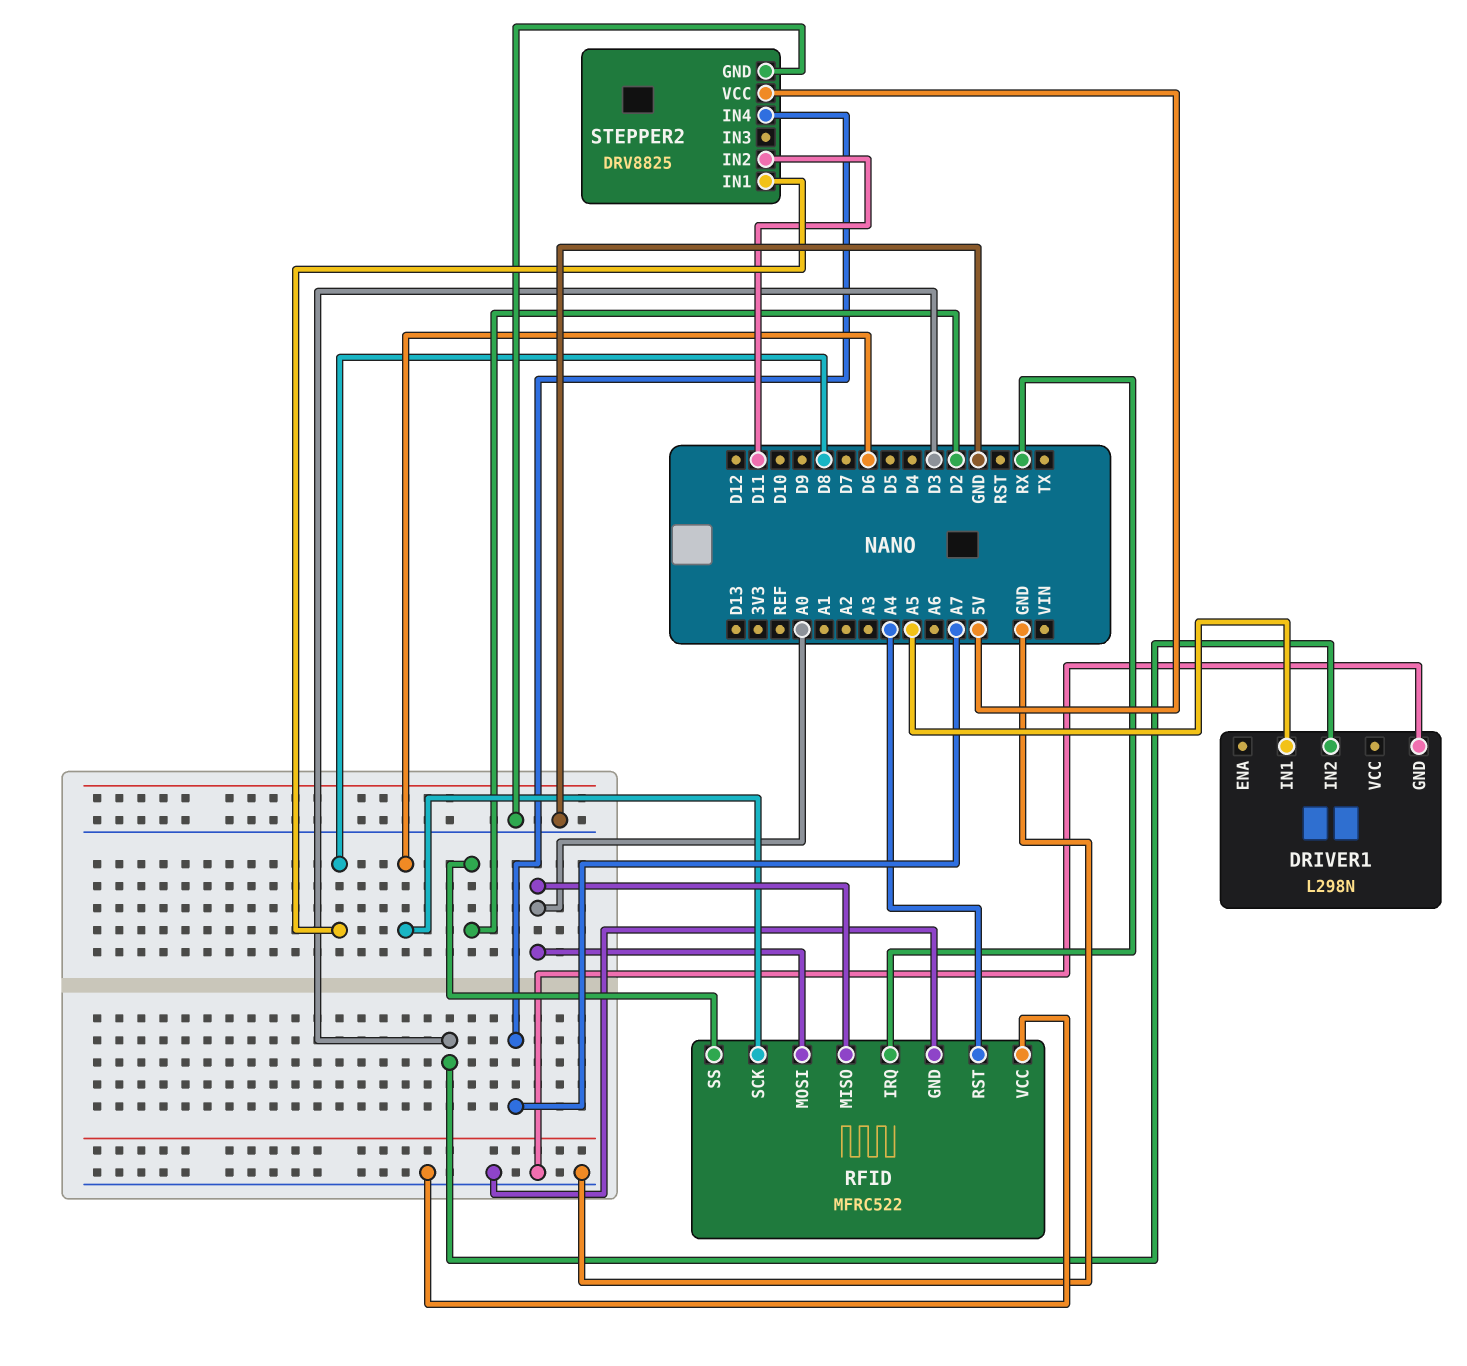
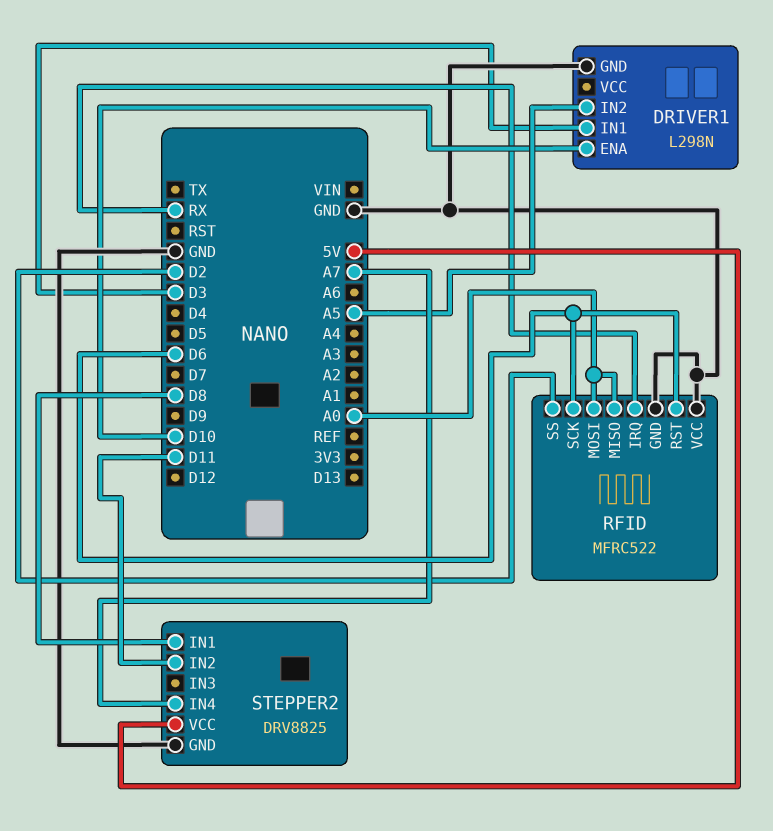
DRIVER1 pin ENA: none -> D10
DRIVER1 pin IN1: A5 -> D3
DRIVER1 pin IN2: D3 -> A5
RFID pin RST: A4 -> D6

